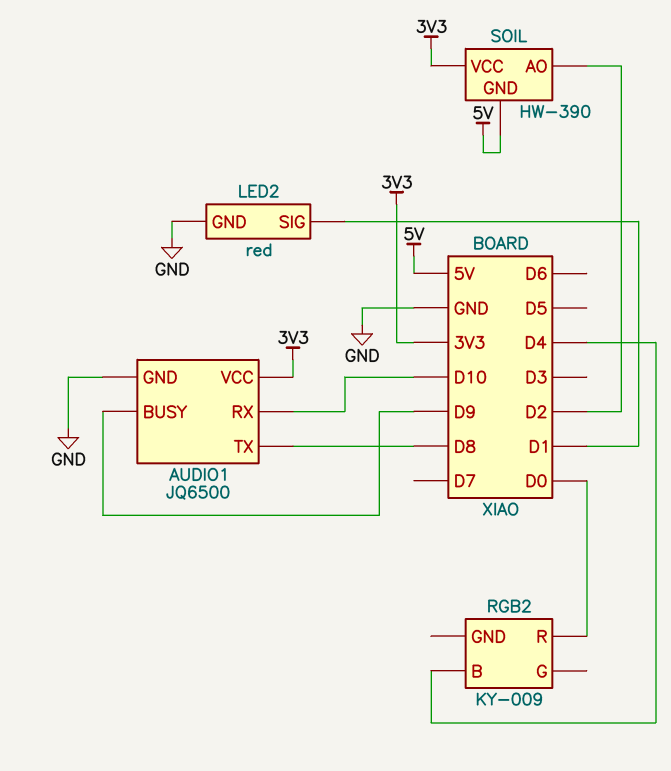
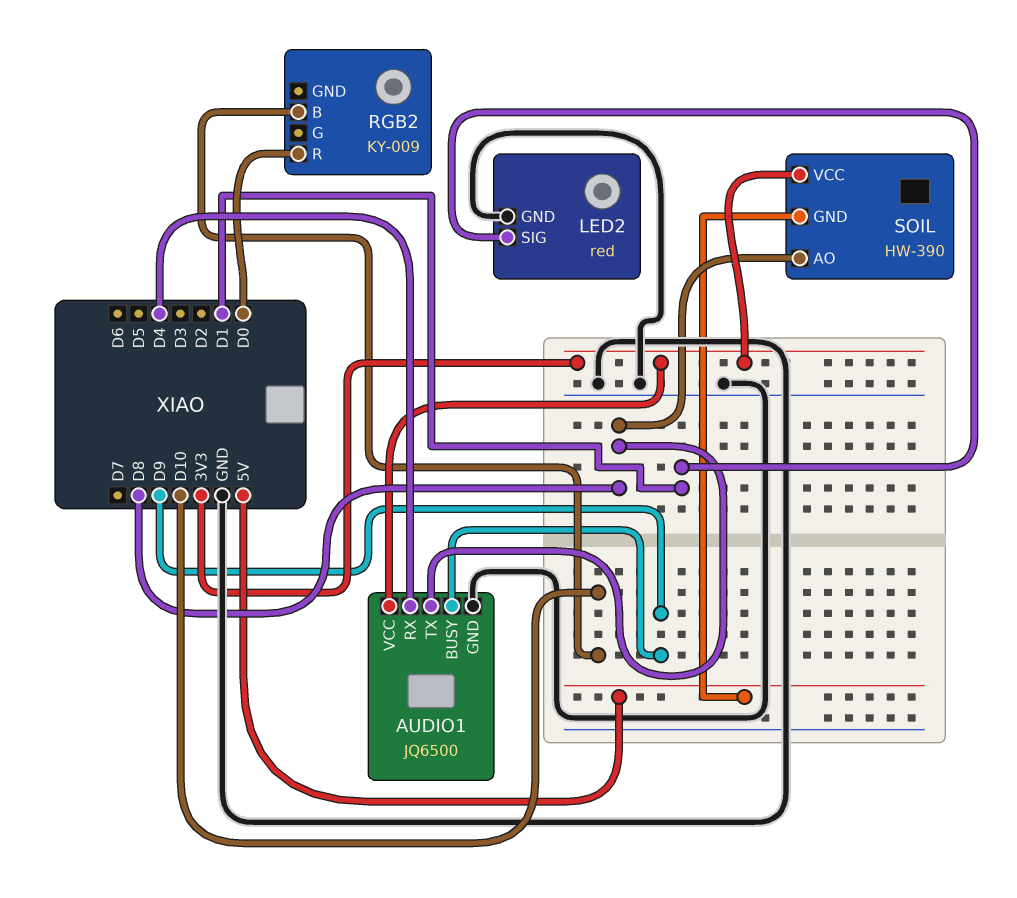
AUDIO1 pin RX: D10 -> D4
RGB2 pin B: D4 -> D10
SOIL pin AO: D2 -> D8

